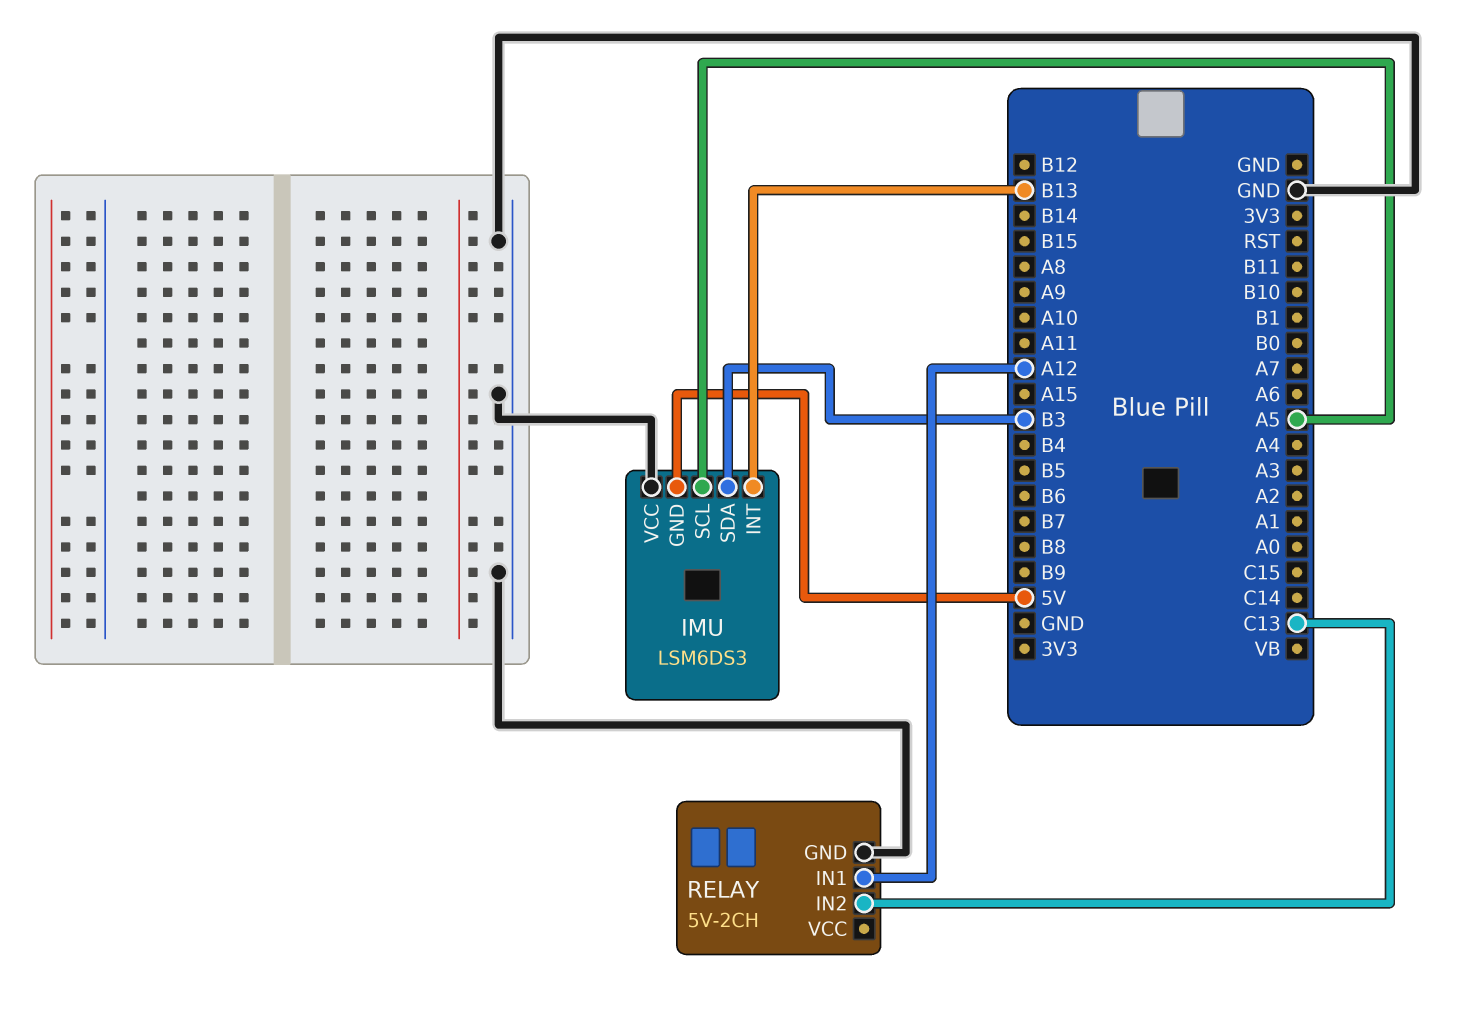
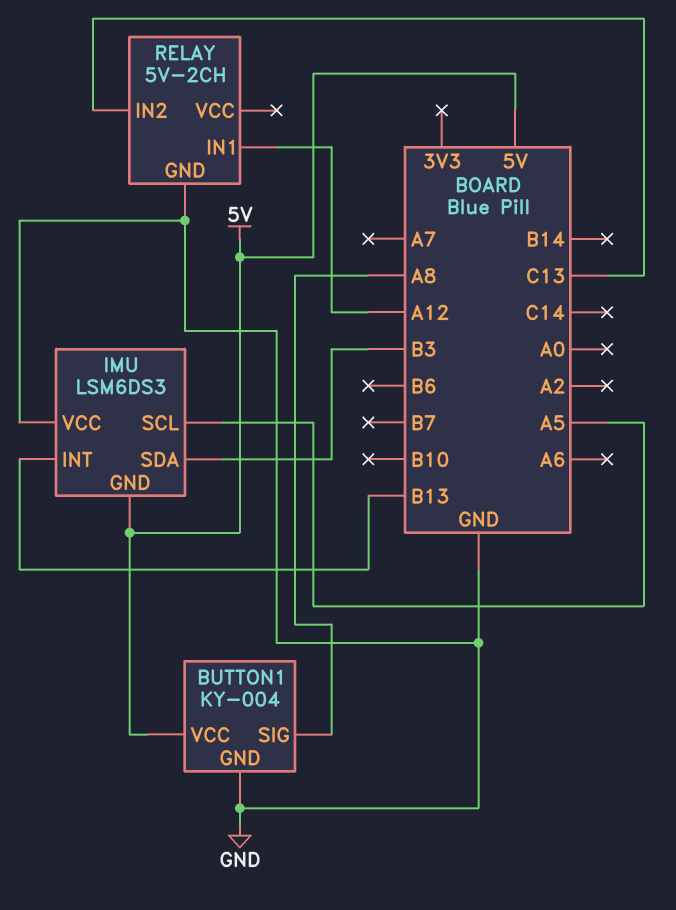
BUTTON1: none -> KY-004
BUTTON1 pin GND: none -> GND
BUTTON1 pin SIG: none -> A8
BUTTON1 pin VCC: none -> 5V

